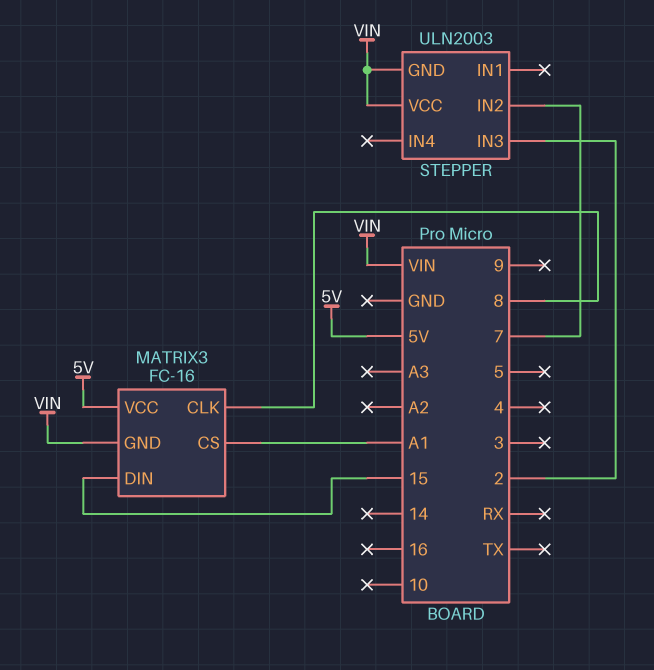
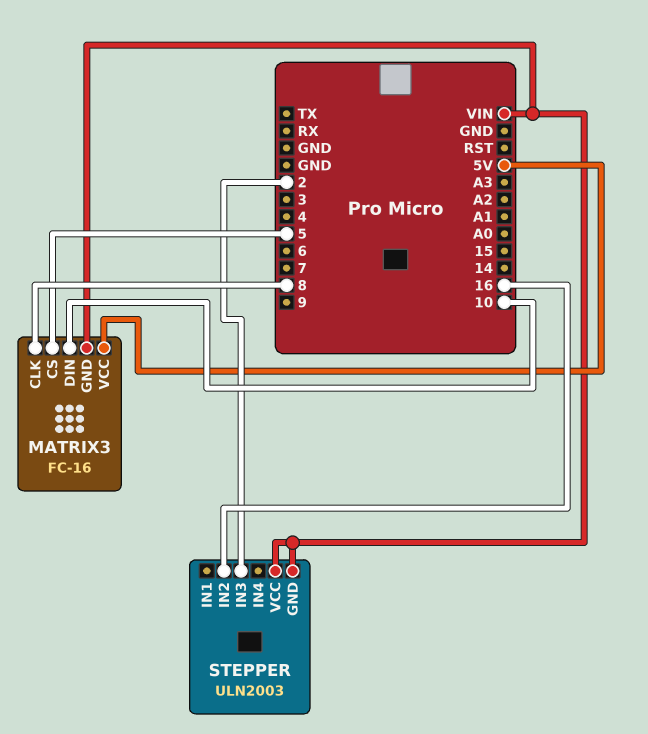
MATRIX3 pin CS: A1 -> 5
MATRIX3 pin DIN: 15 -> 10
STEPPER pin IN2: 7 -> 16

